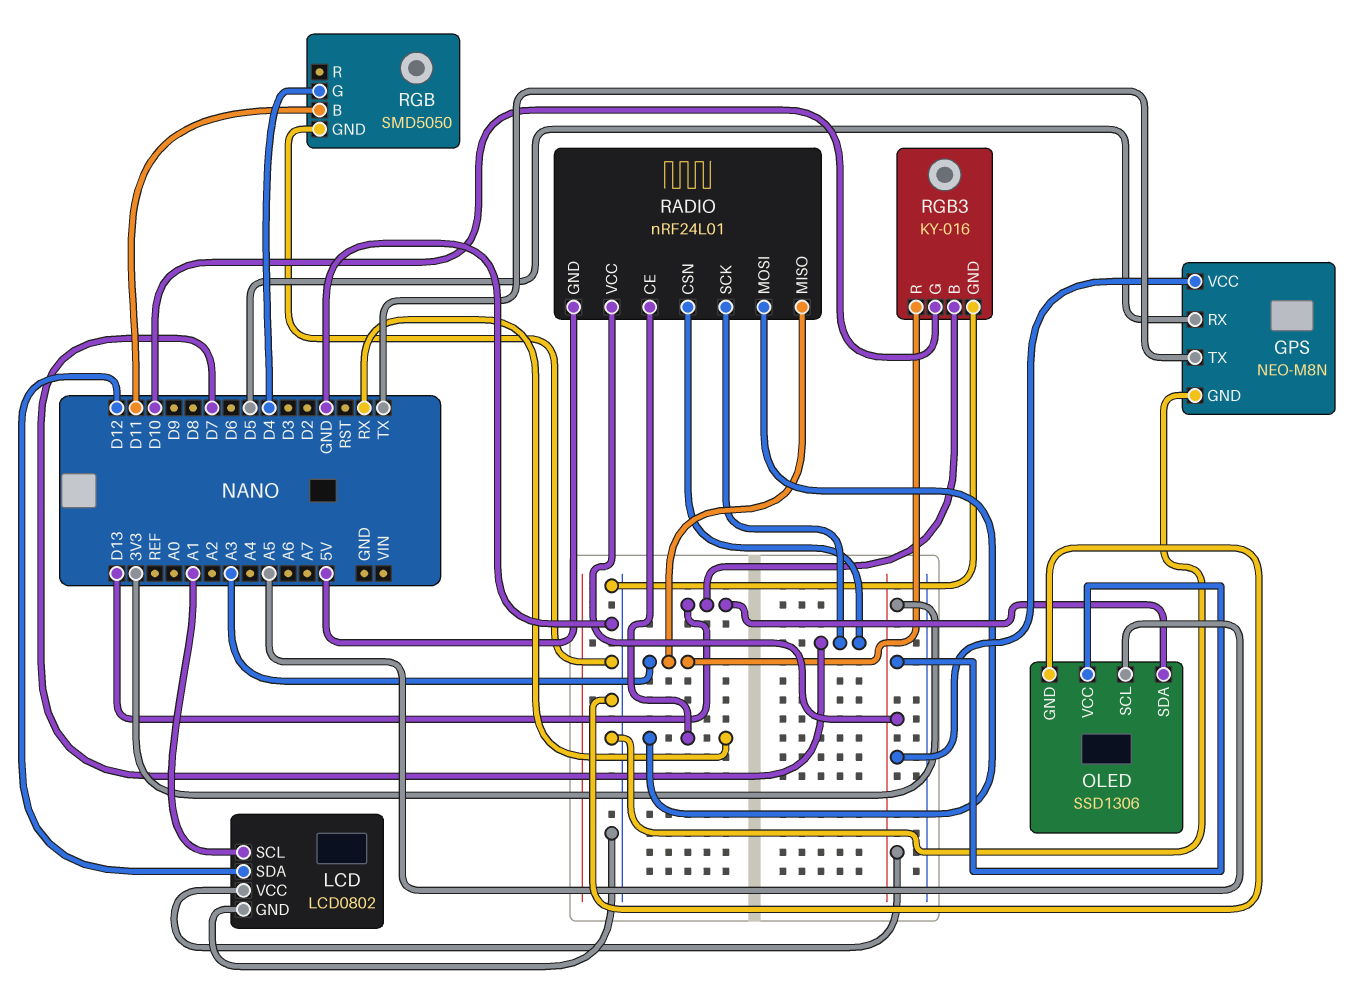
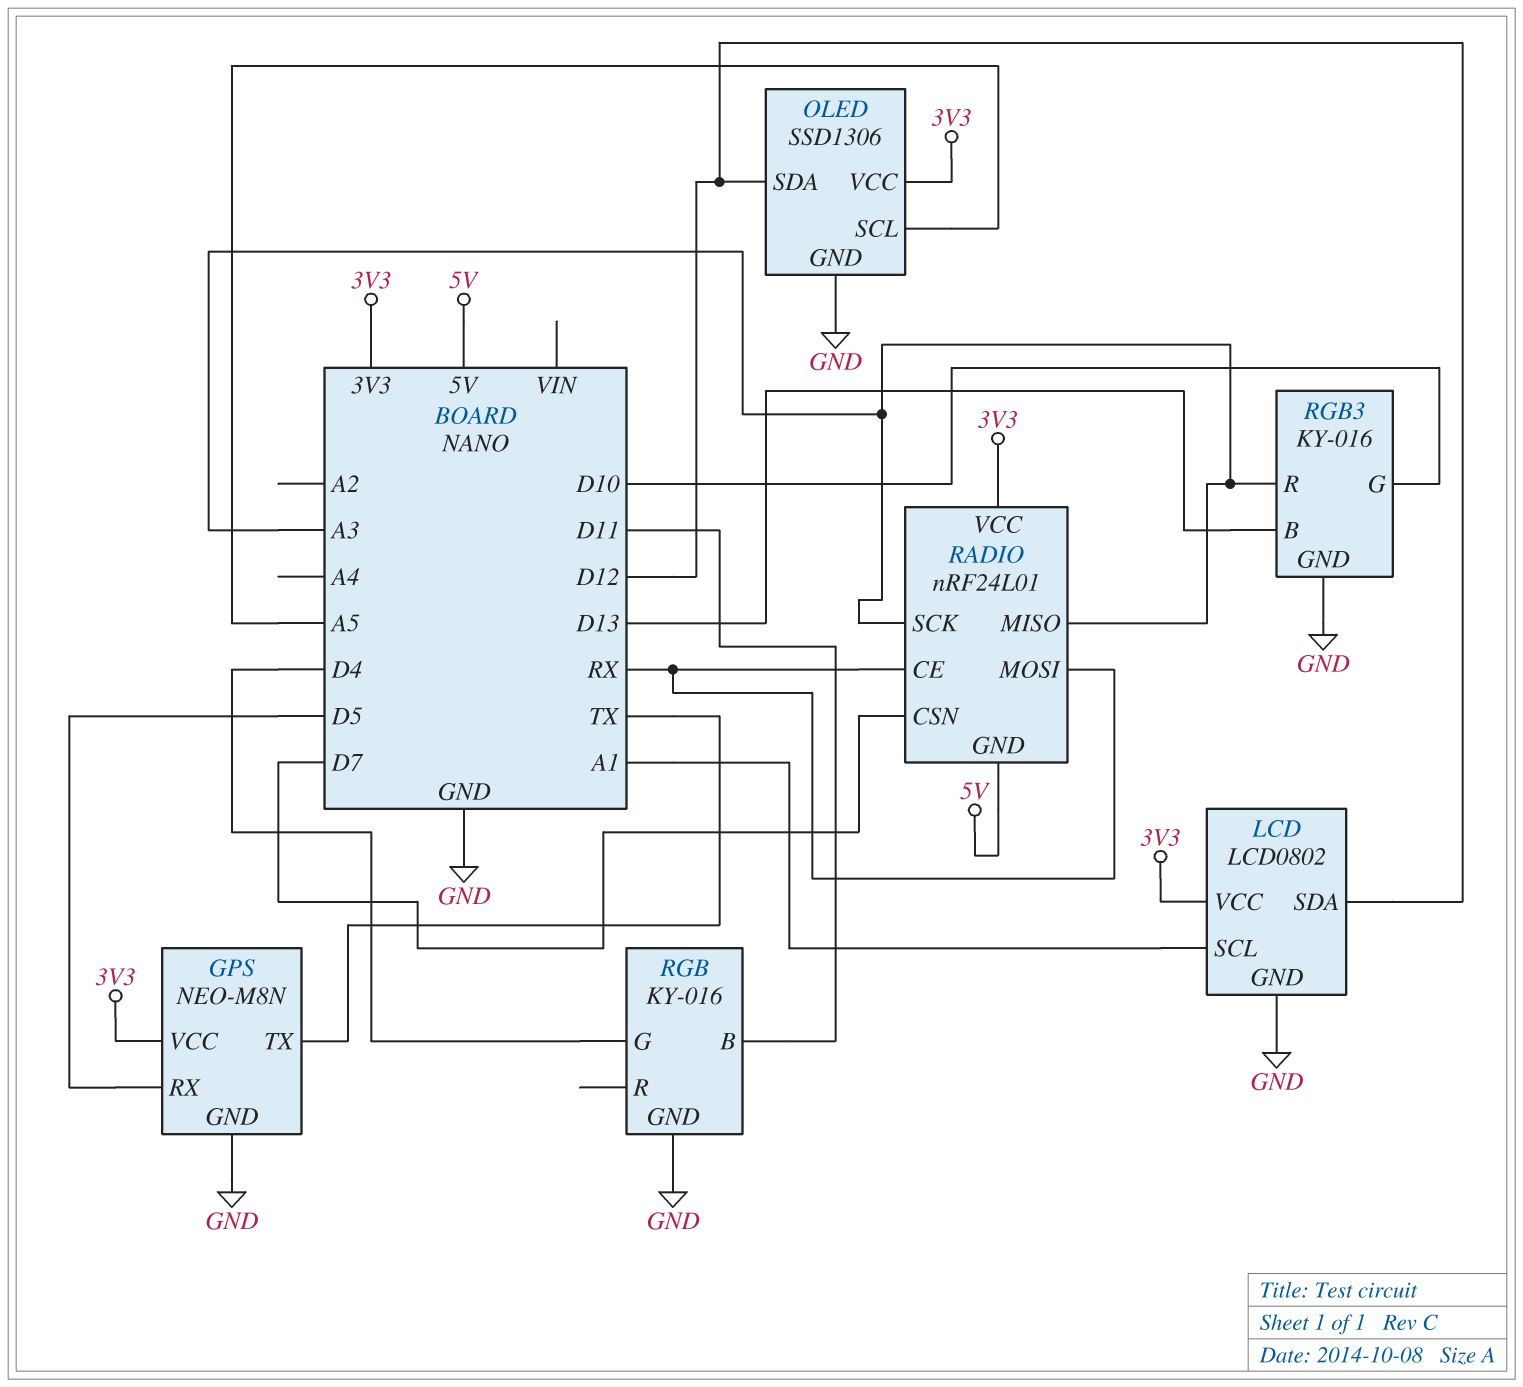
OLED pin SDA: D13 -> D12
RADIO pin SCK: D7 -> A3
RGB: SMD5050 -> KY-016

